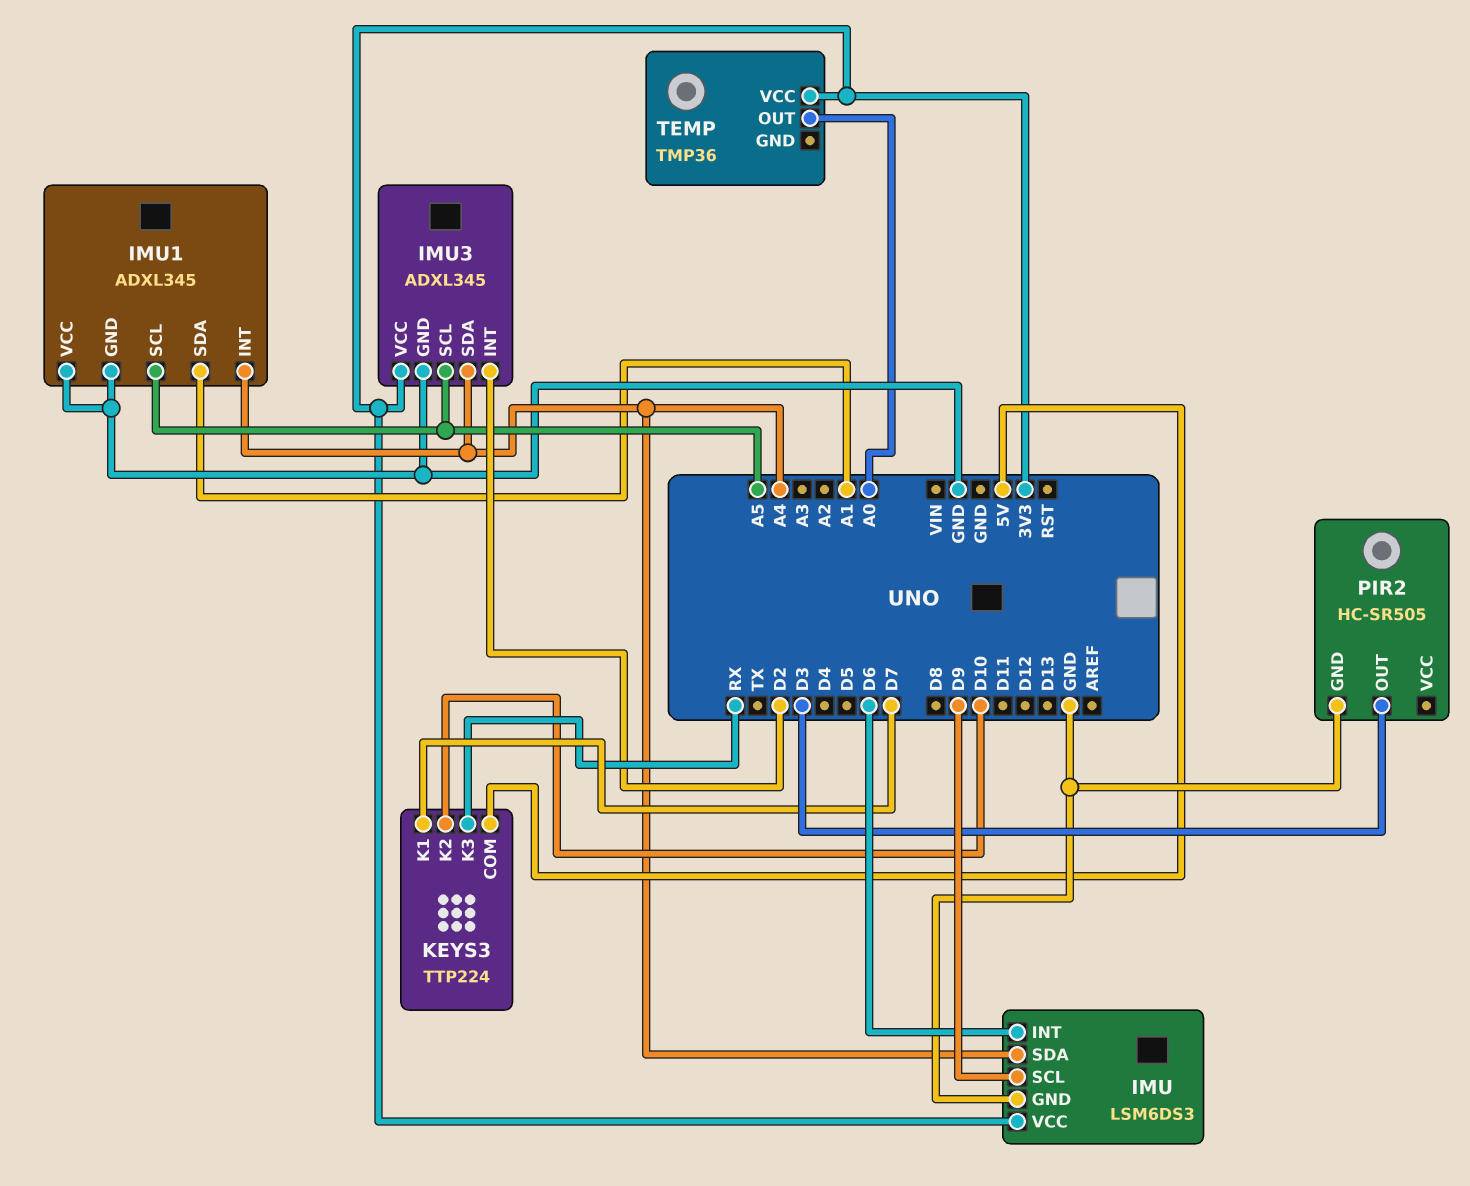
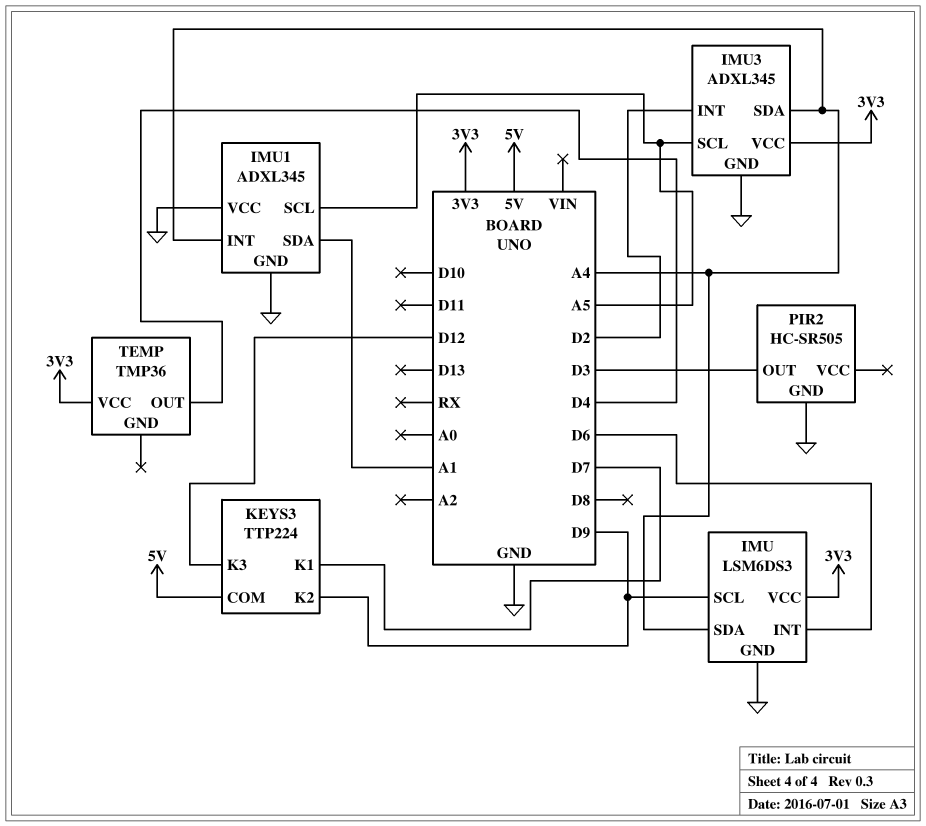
KEYS3 pin K2: D10 -> D9
KEYS3 pin K3: RX -> D12
TEMP pin OUT: A0 -> D4

